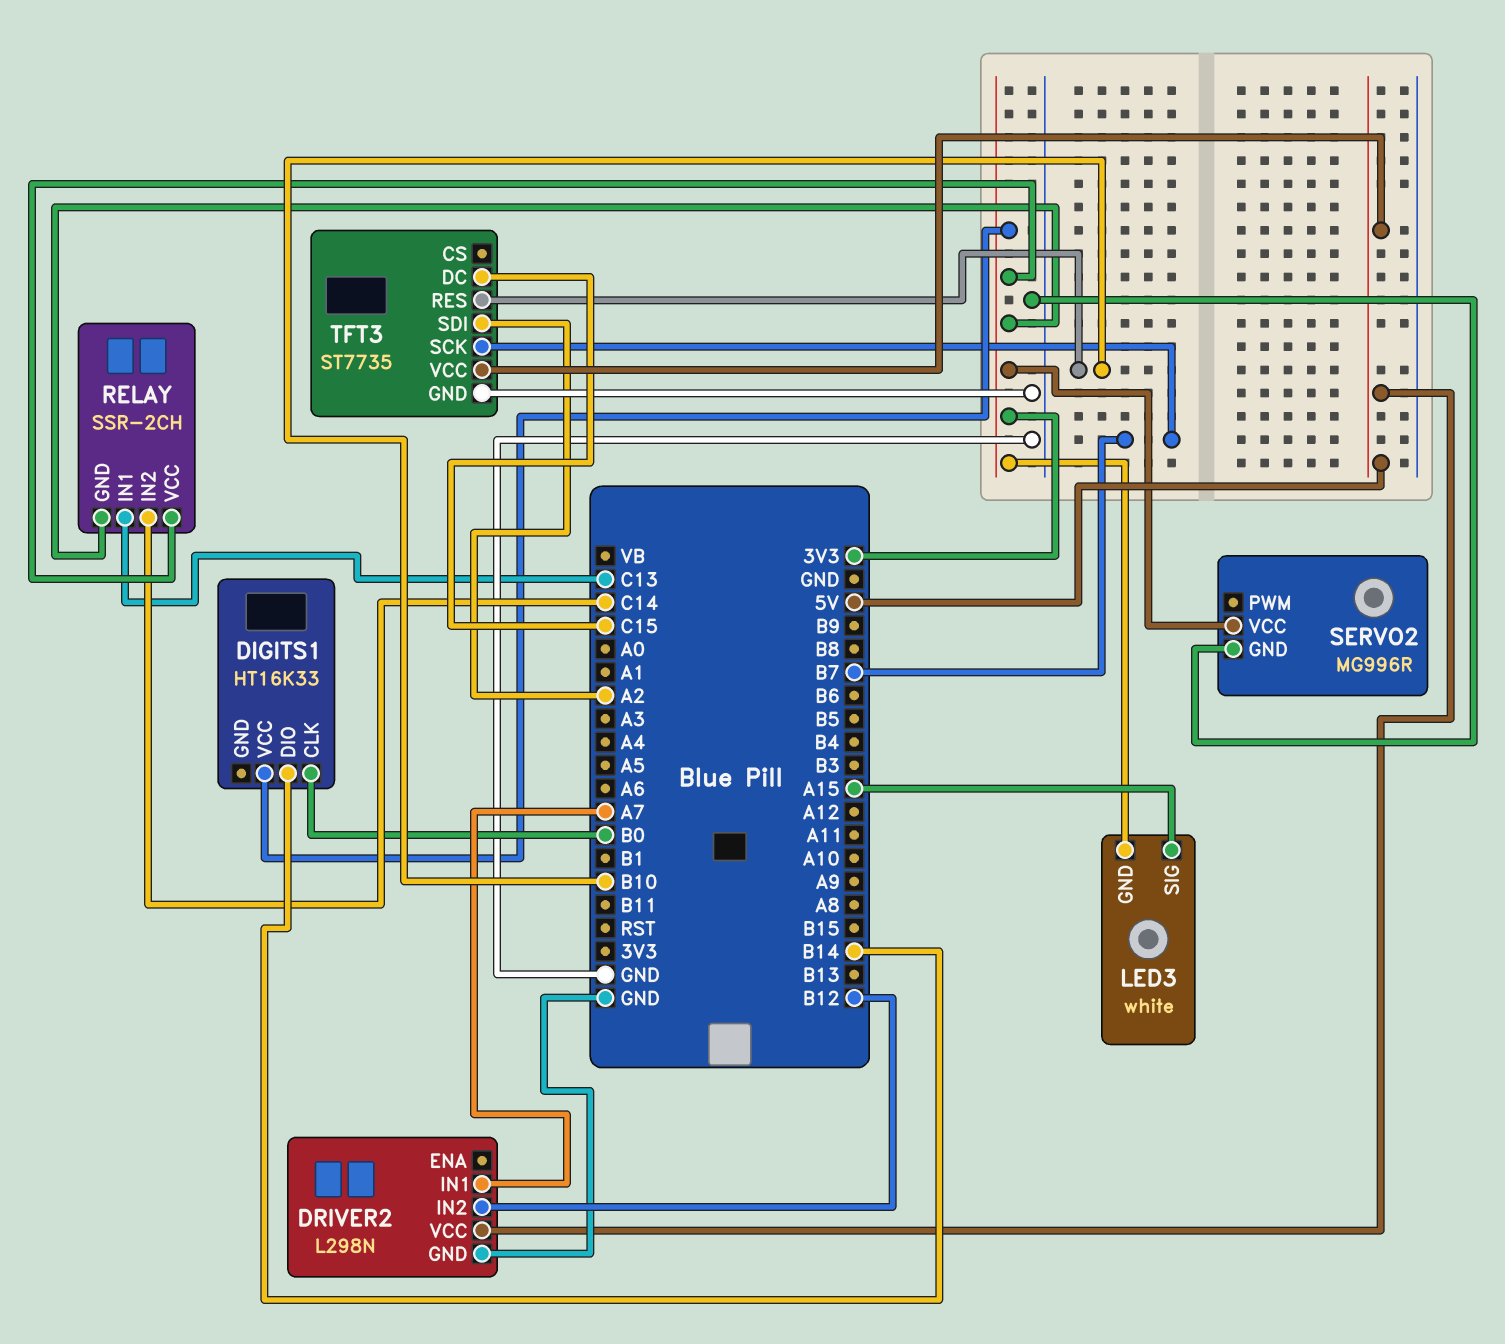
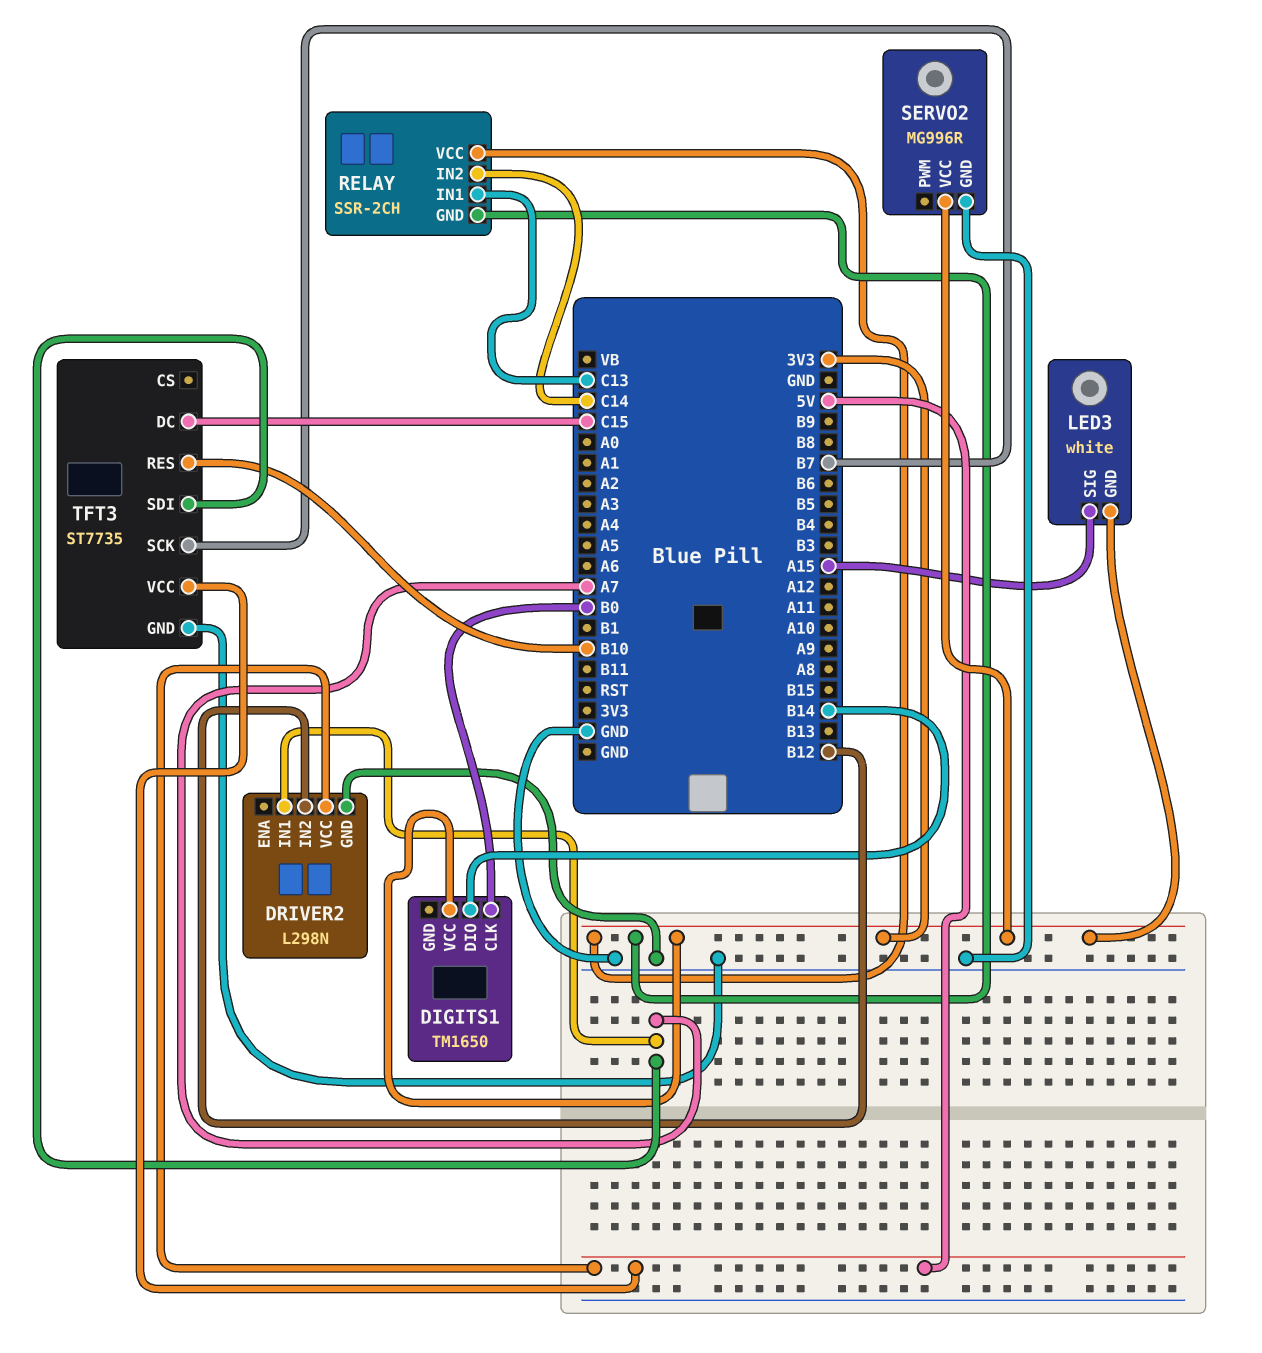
DIGITS1: HT16K33 -> TM1650
TFT3 pin SDI: A2 -> A7

